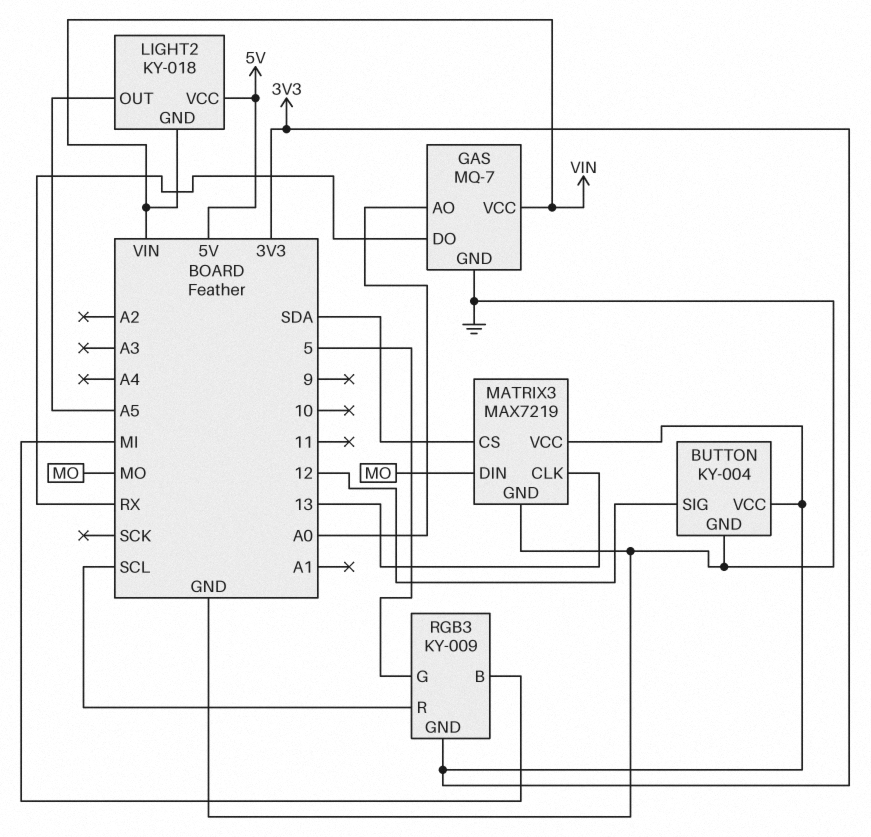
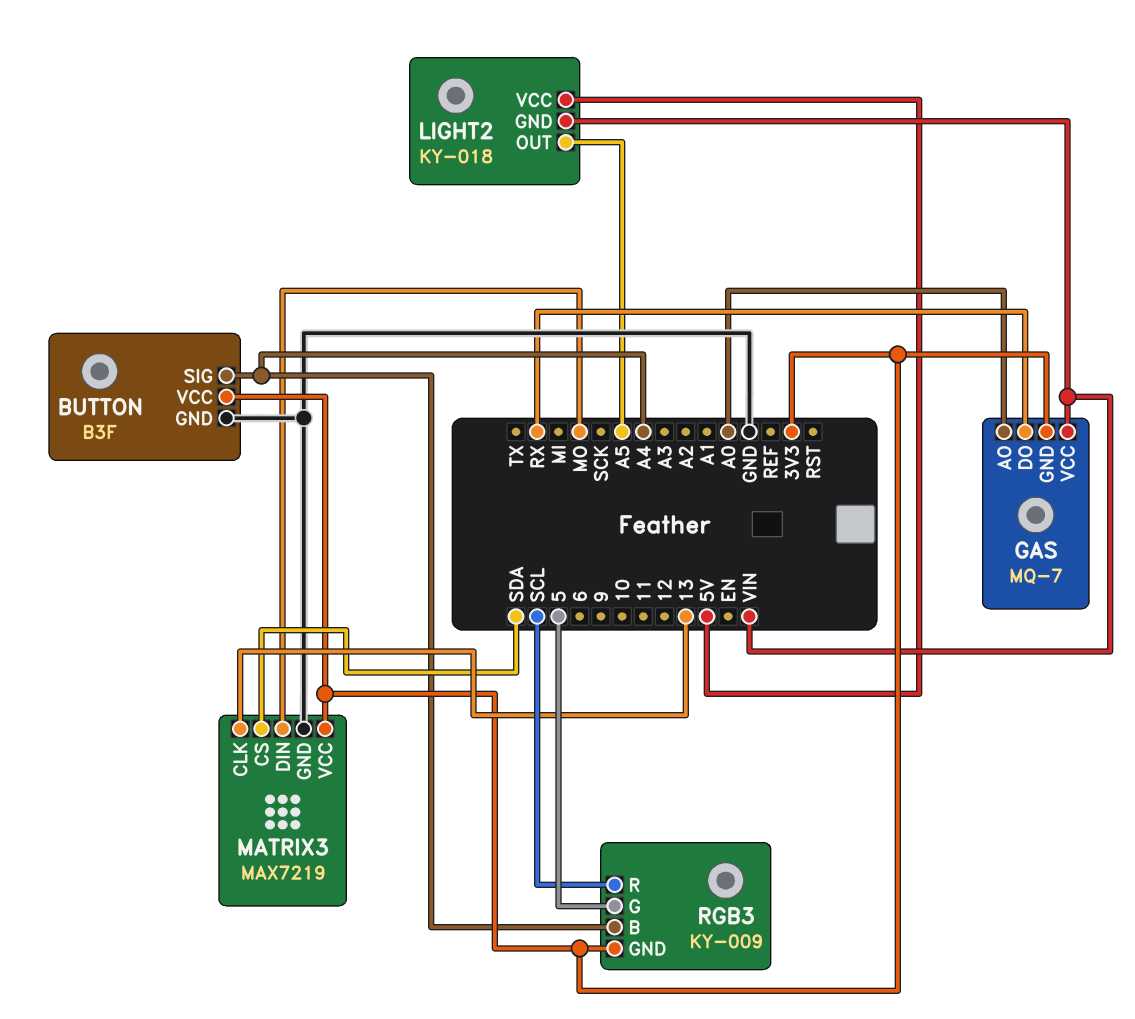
BUTTON: KY-004 -> B3F
BUTTON pin SIG: 12 -> A4
GAS pin GND: GND -> 3V3
RGB3 pin B: MI -> A4

